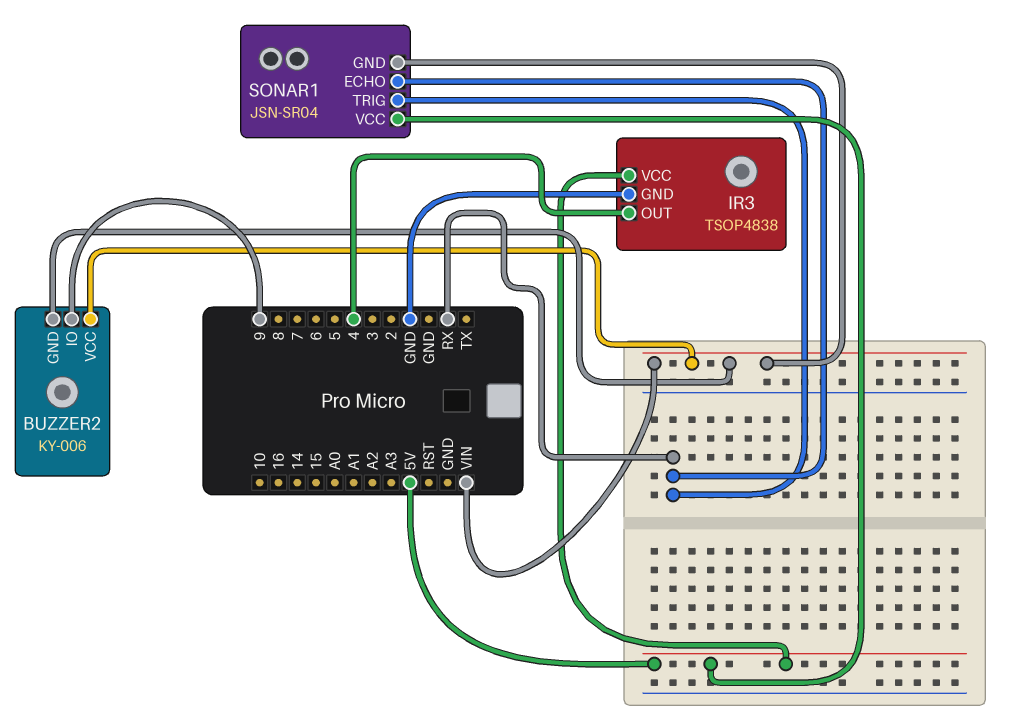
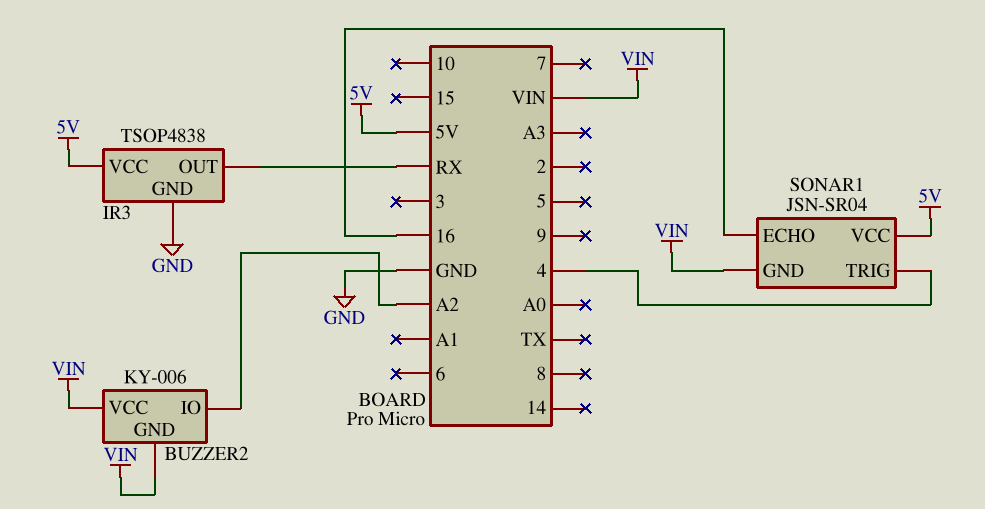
BUZZER2 pin IO: 9 -> A2
IR3 pin OUT: 4 -> RX
SONAR1 pin ECHO: RX -> 16
SONAR1 pin TRIG: RX -> 4

